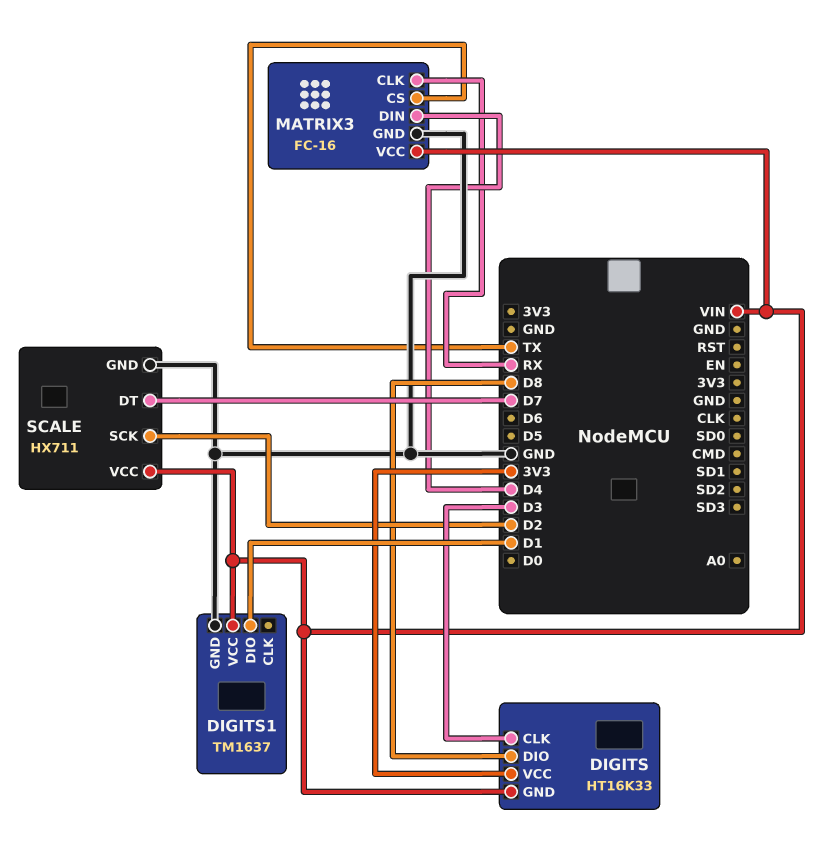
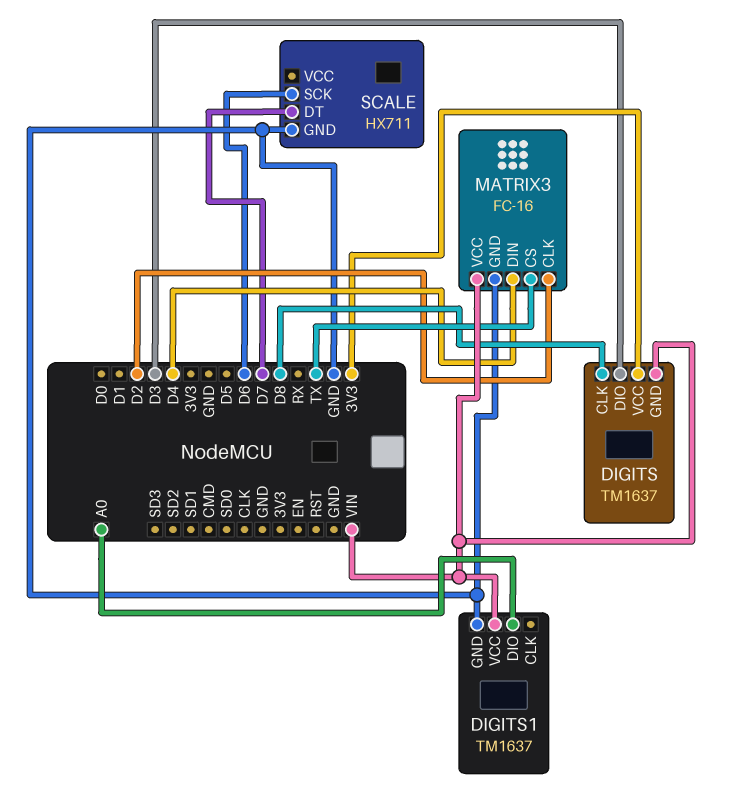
DIGITS: HT16K33 -> TM1637
DIGITS pin CLK: D3 -> D8
DIGITS pin DIO: D8 -> D3
DIGITS1 pin DIO: D1 -> A0
MATRIX3 pin CLK: RX -> D2
SCALE pin SCK: D2 -> D6
SCALE pin VCC: VIN -> none

